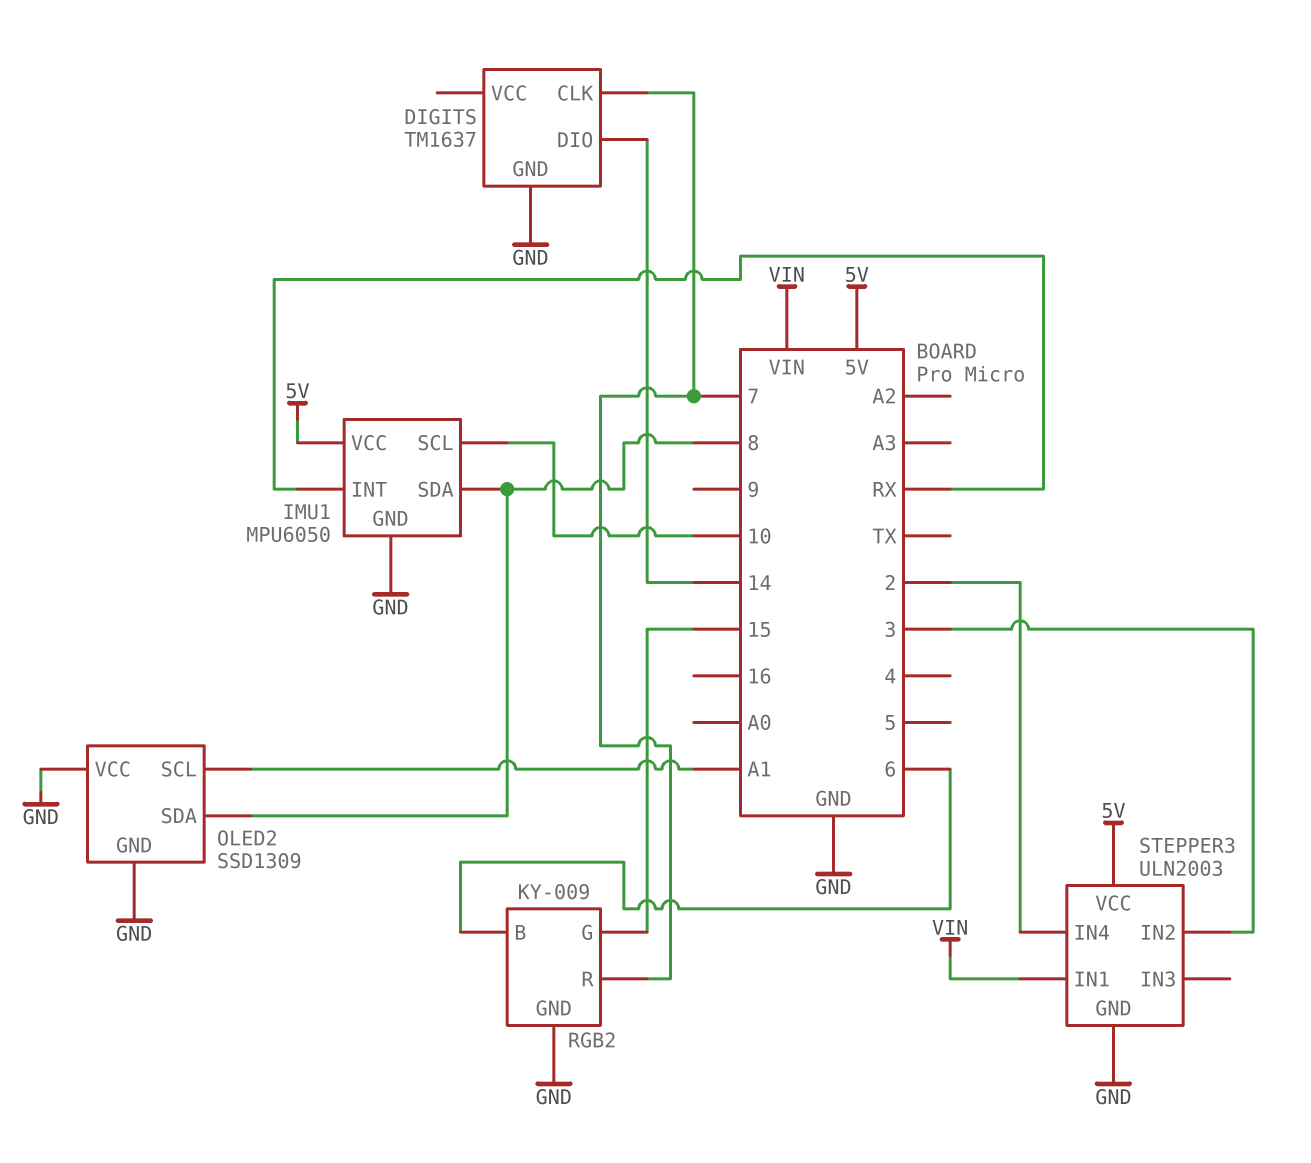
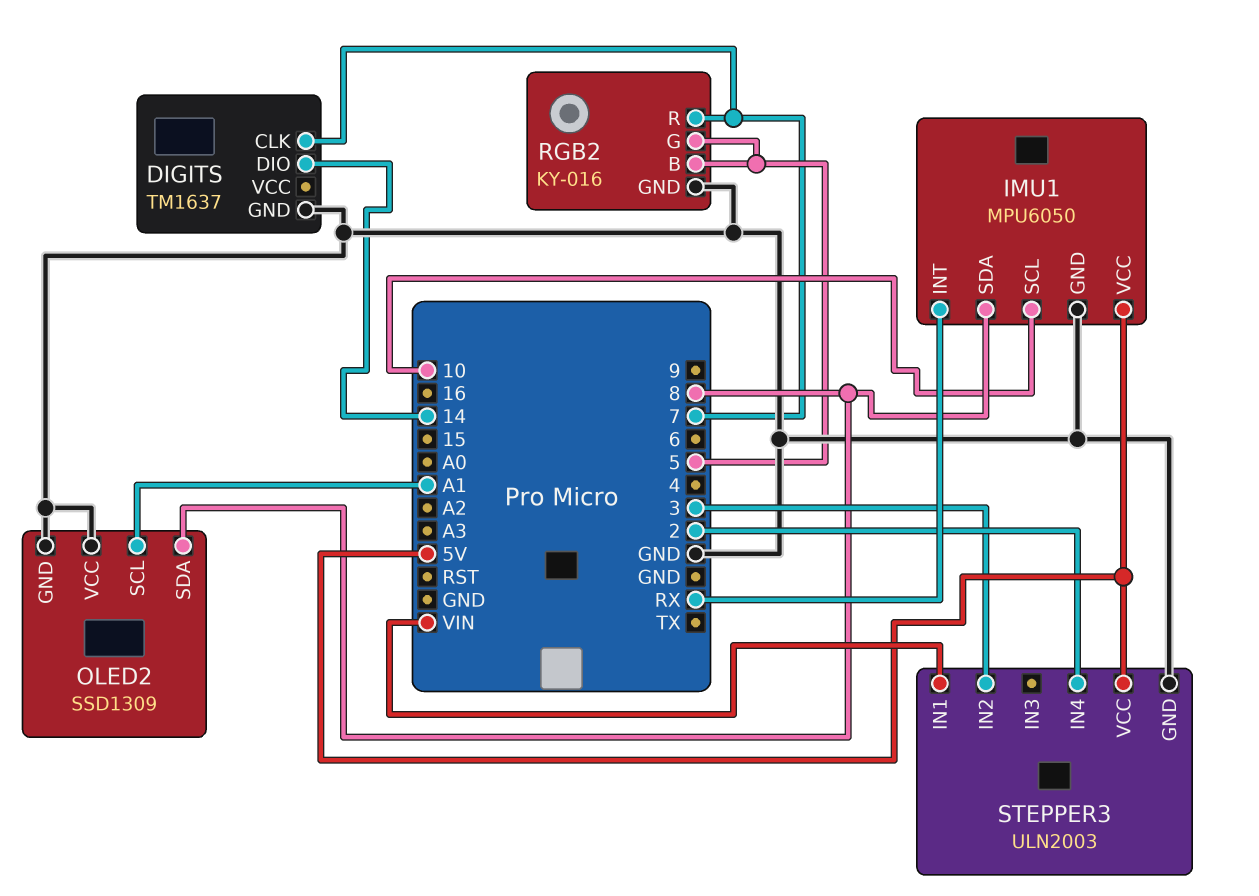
RGB2: KY-009 -> KY-016
RGB2 pin B: 6 -> 5
RGB2 pin G: 15 -> 5

